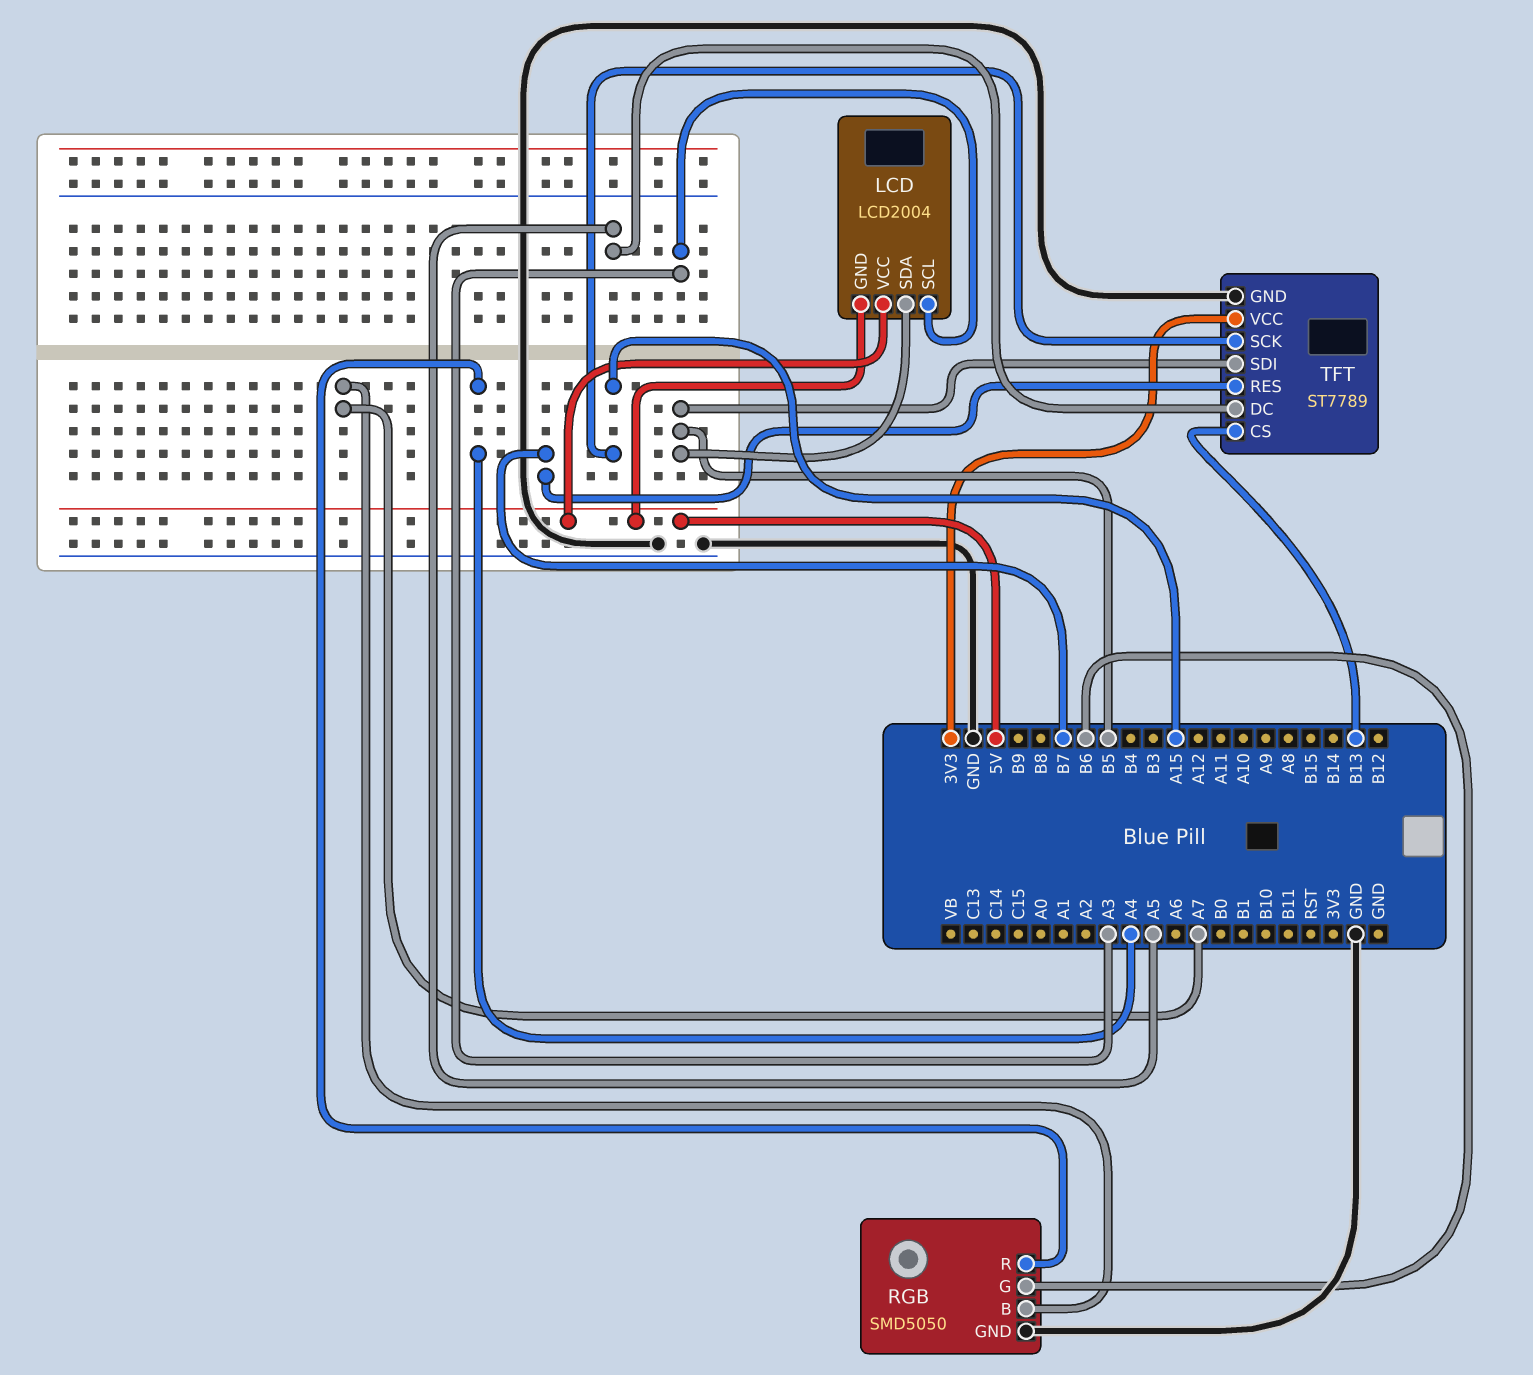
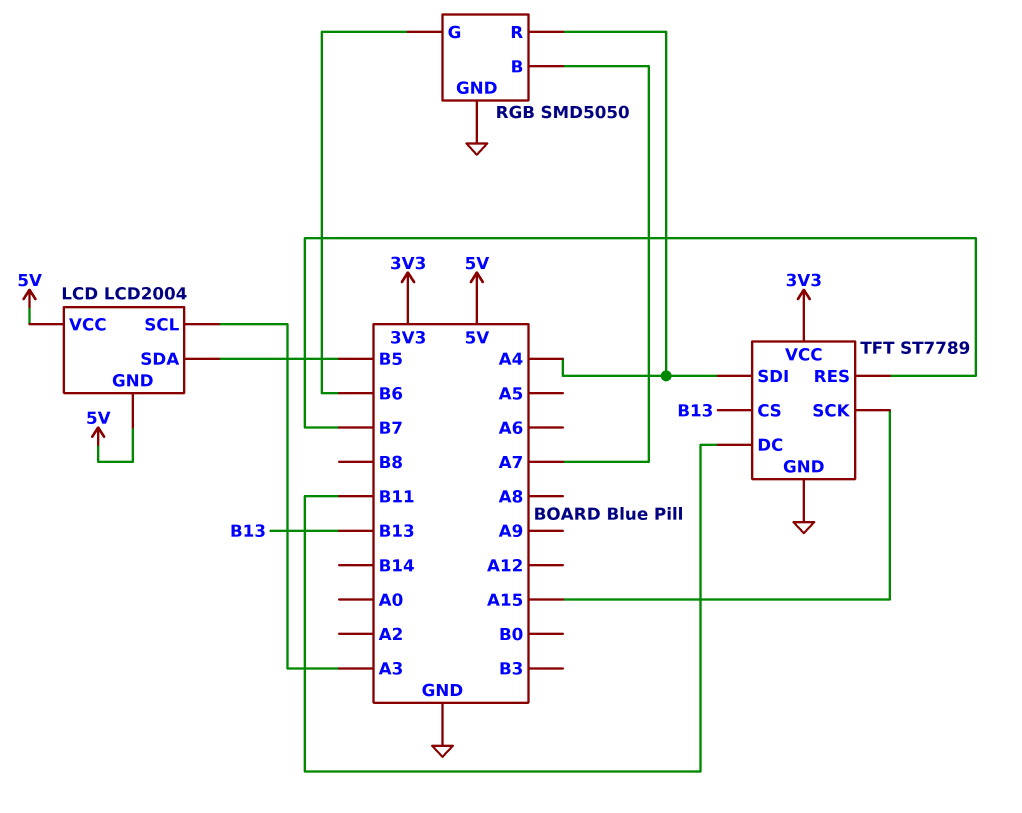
TFT pin DC: A5 -> B11
TFT pin SDI: B5 -> A4

